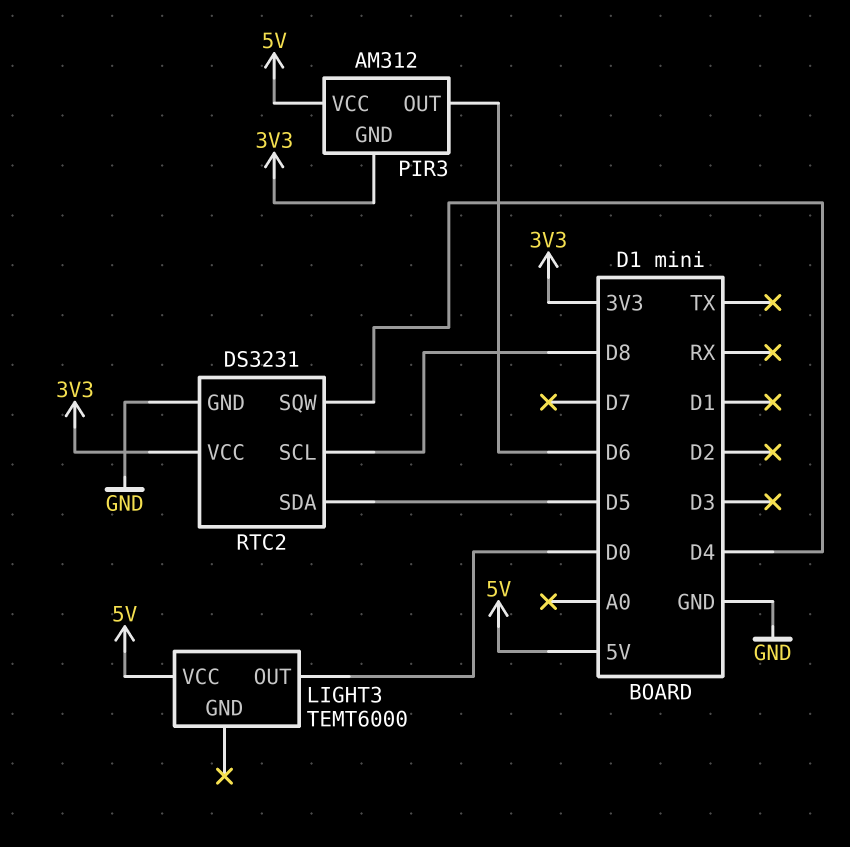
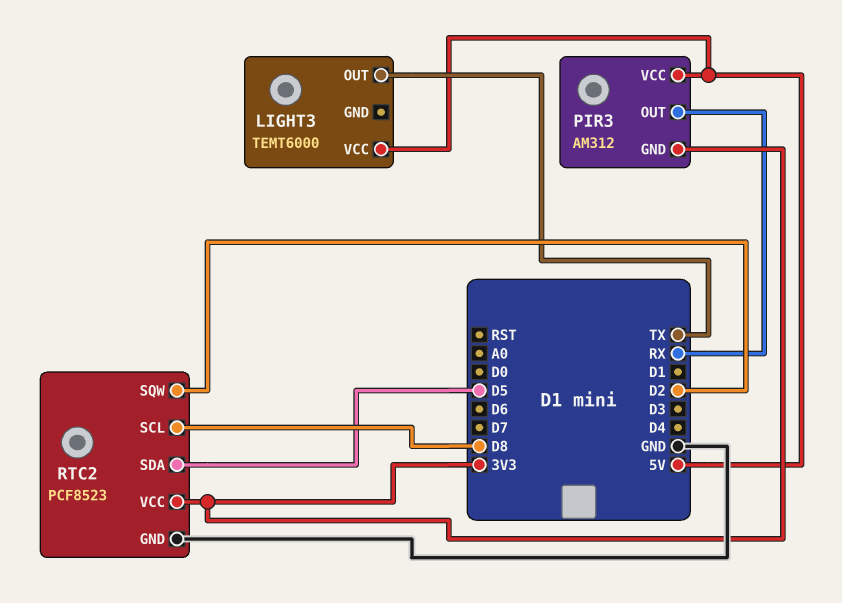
LIGHT3 pin OUT: D0 -> TX
PIR3 pin OUT: D6 -> RX
RTC2: DS3231 -> PCF8523
RTC2 pin SQW: D4 -> D2

